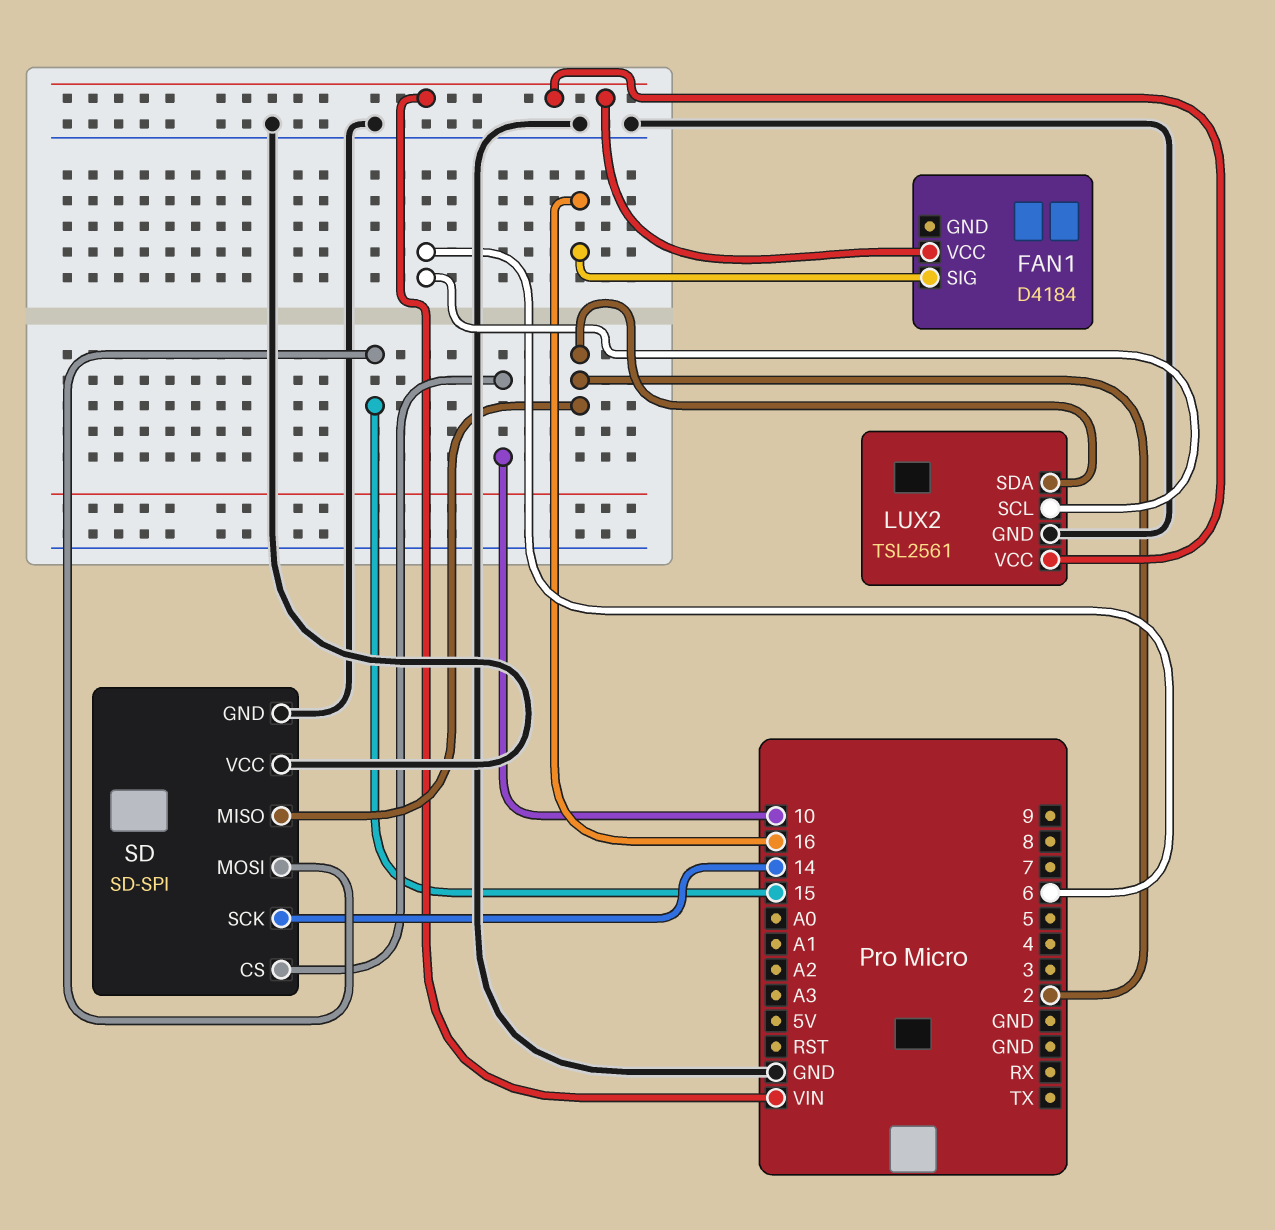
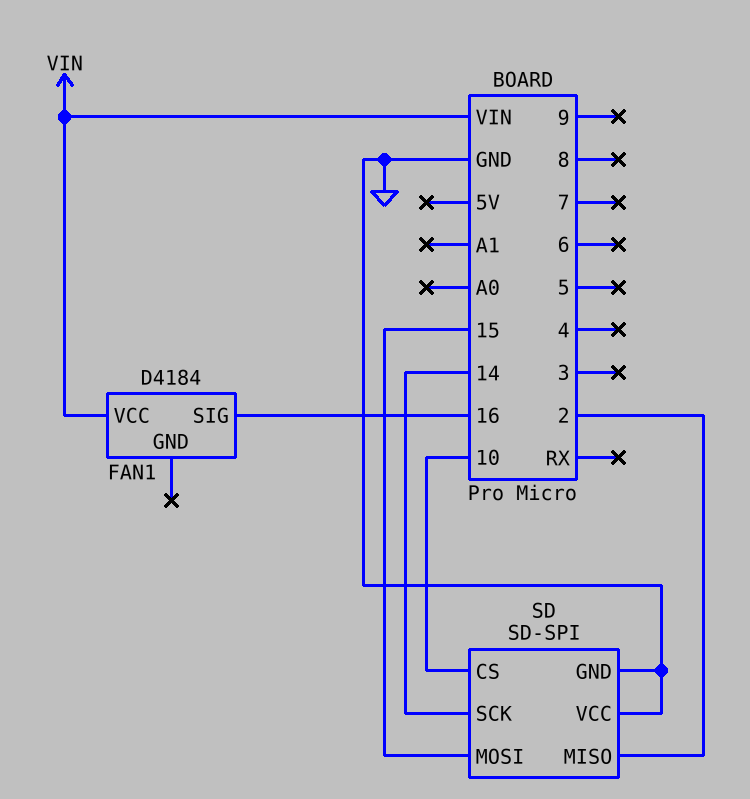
LUX2: TSL2561 -> none
LUX2 pin GND: GND -> none
LUX2 pin SCL: 6 -> none
LUX2 pin SDA: 2 -> none
LUX2 pin VCC: VIN -> none

